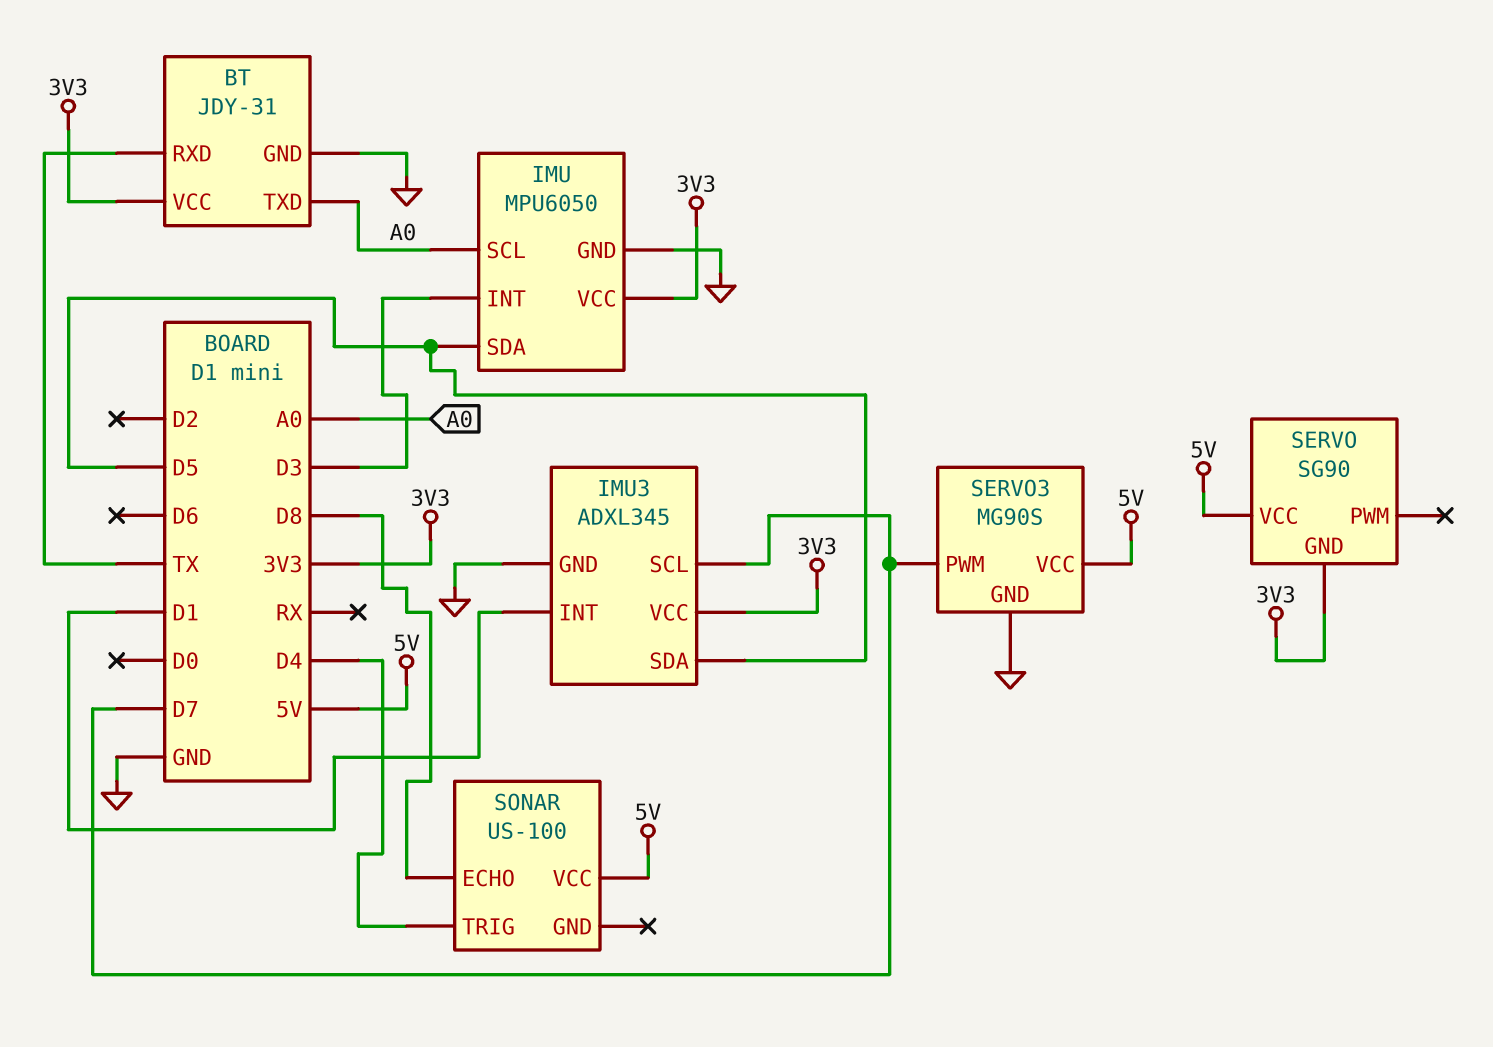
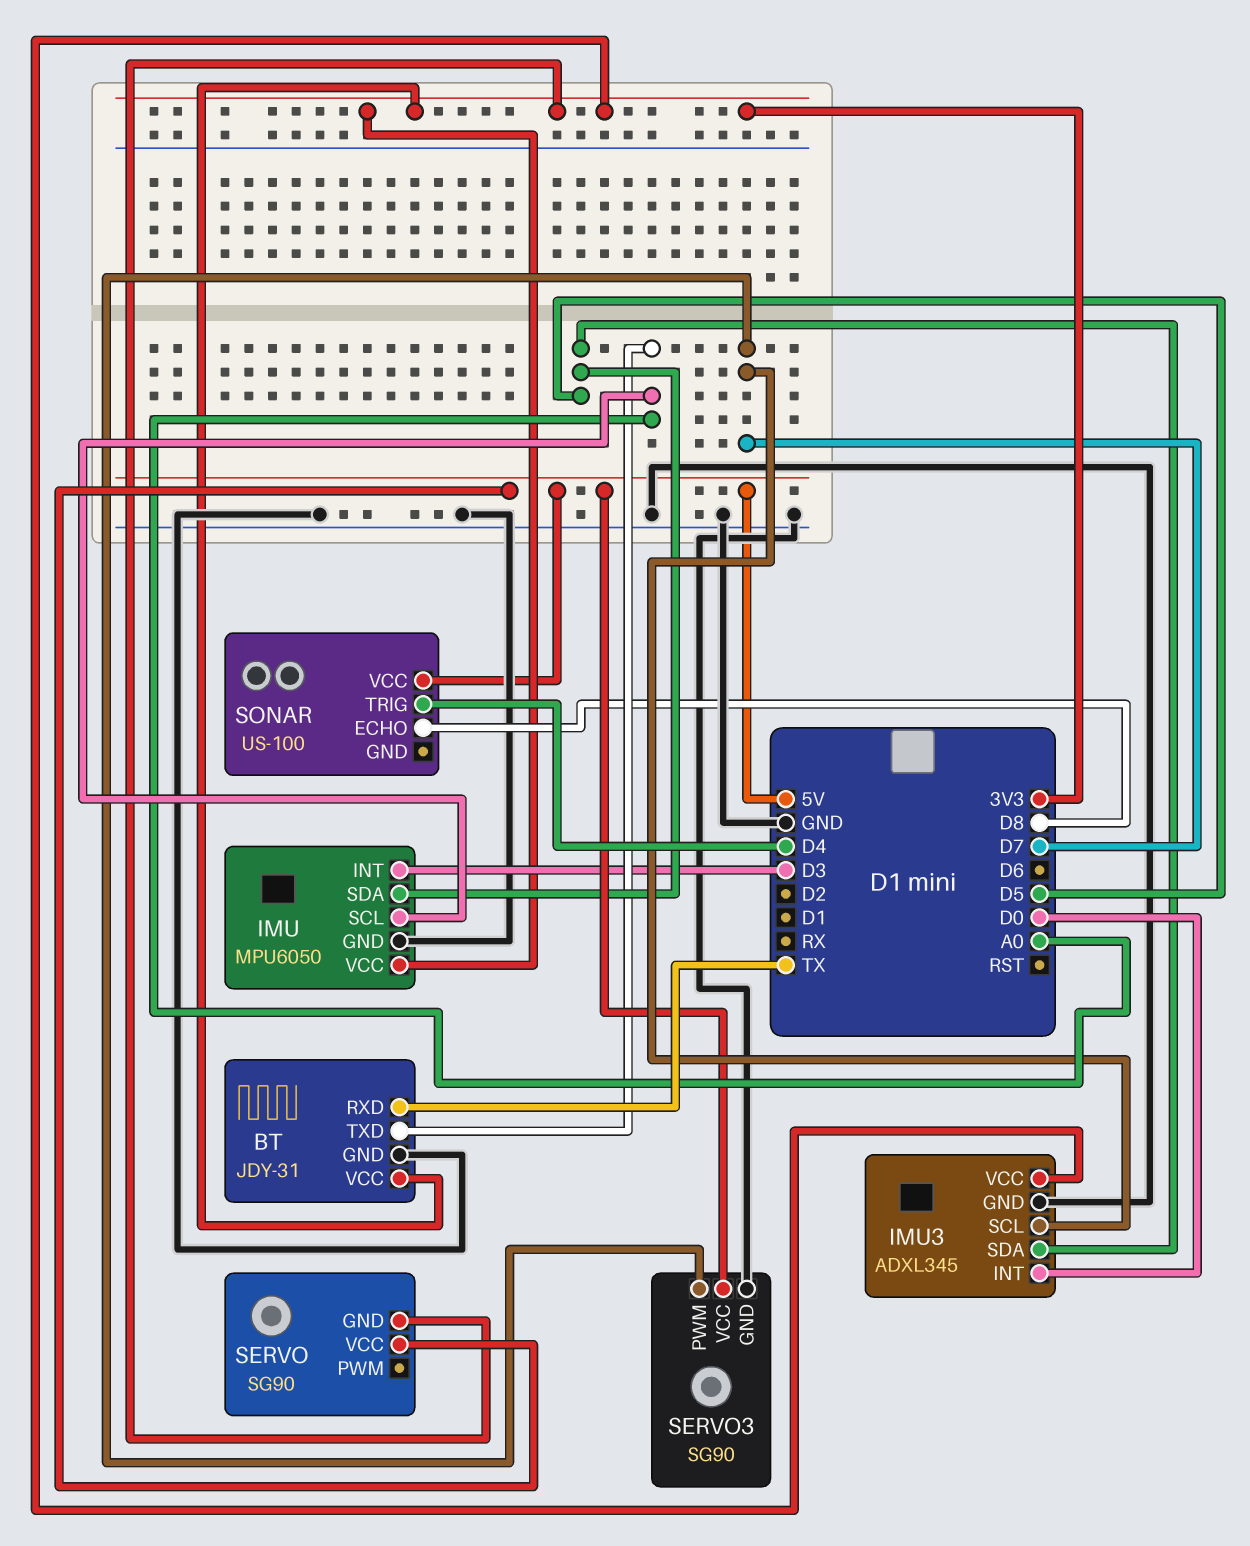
IMU3 pin INT: D1 -> D0
SERVO3: MG90S -> SG90

